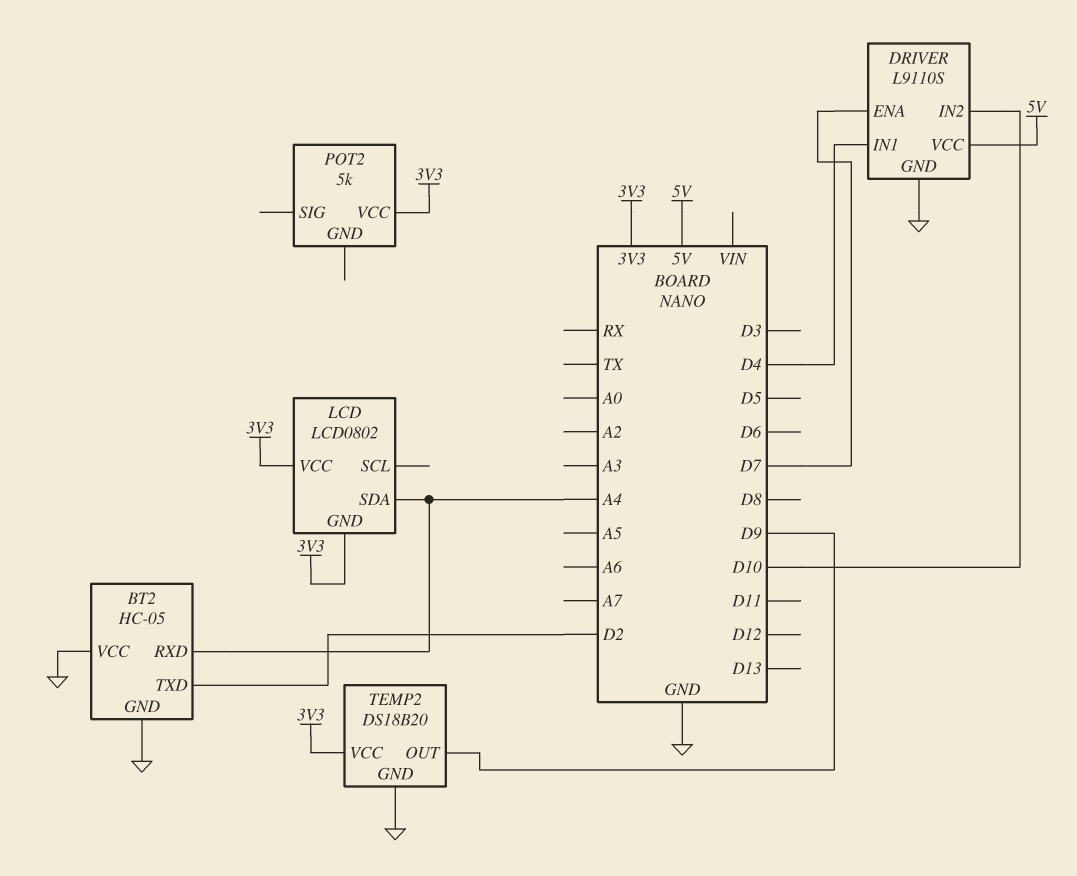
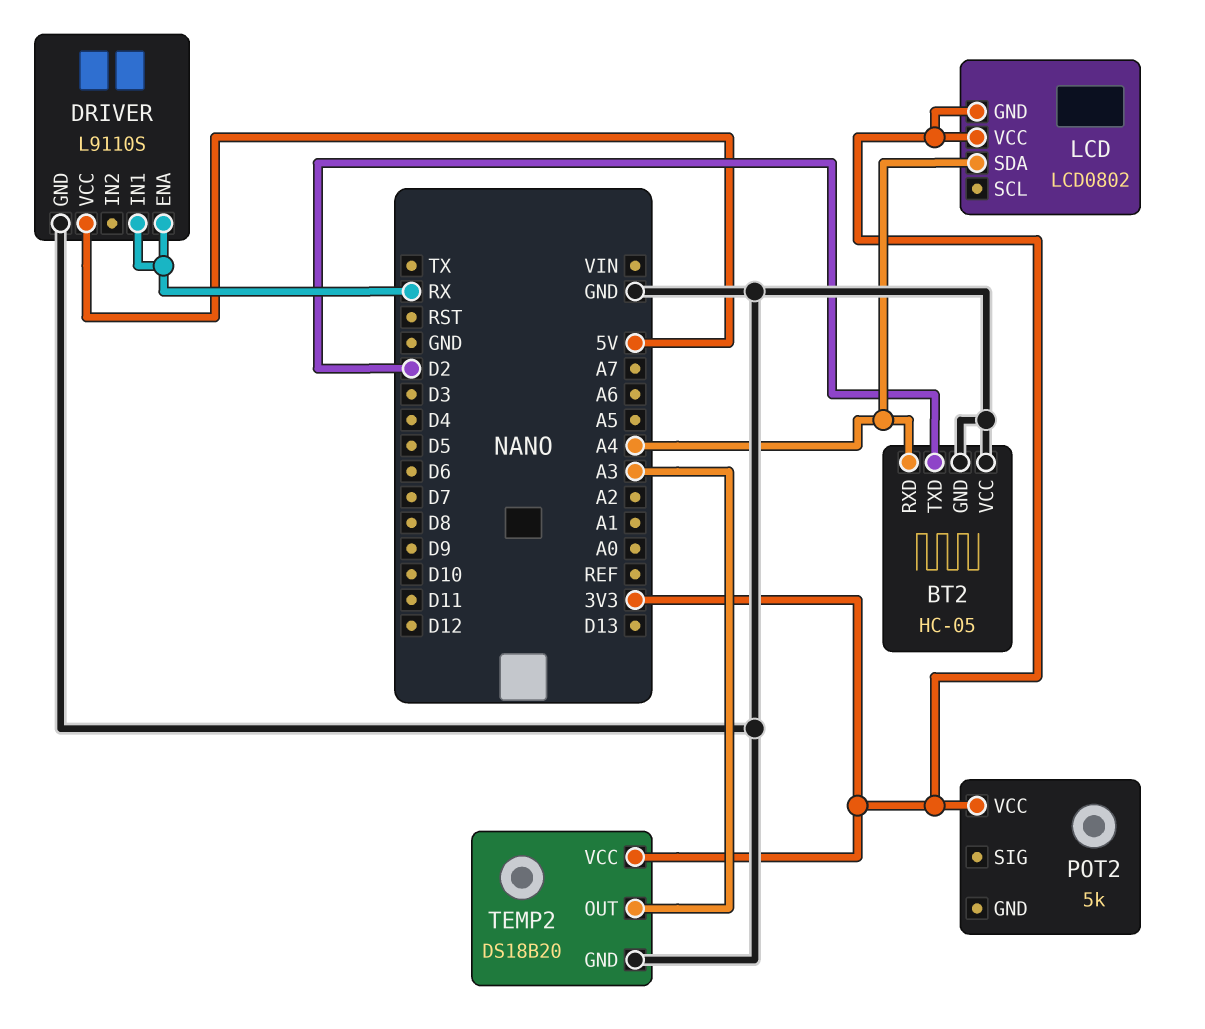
DRIVER pin ENA: D7 -> RX
DRIVER pin IN1: D4 -> RX
DRIVER pin IN2: D10 -> none
TEMP2 pin OUT: D9 -> A3

